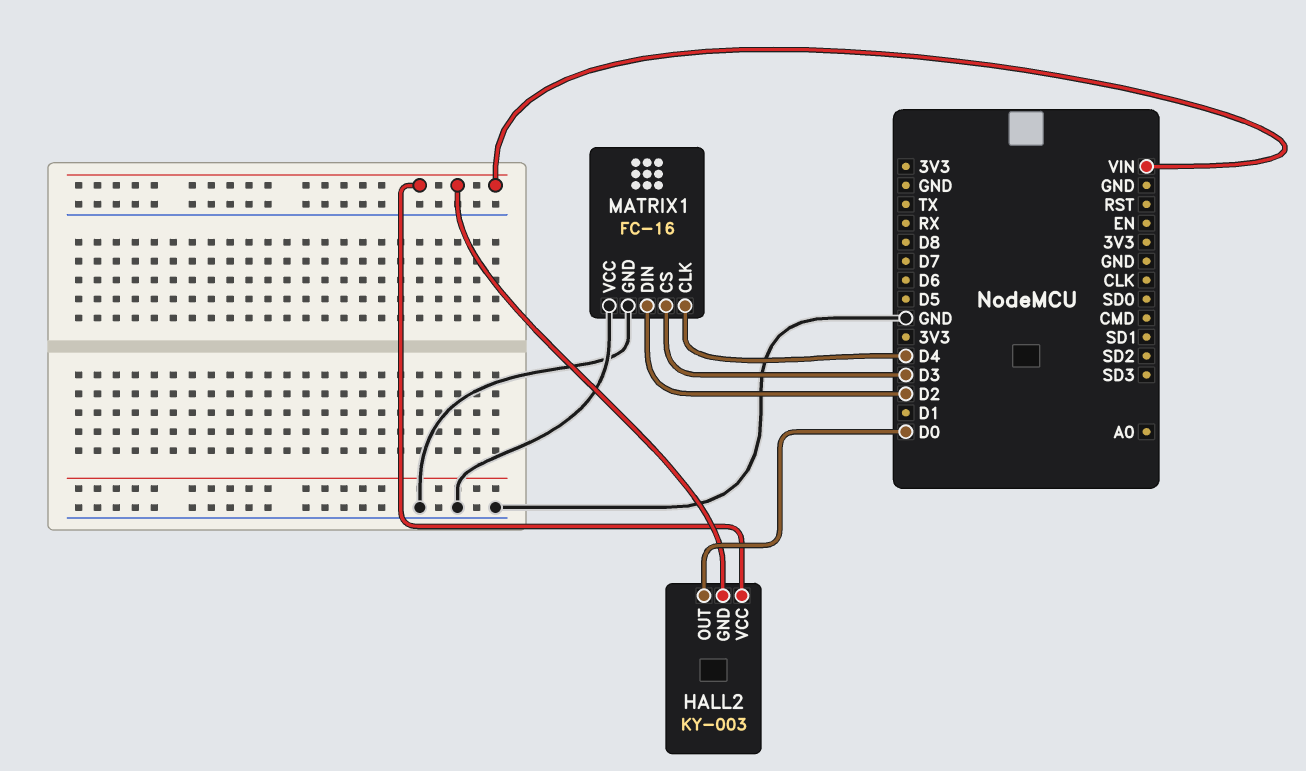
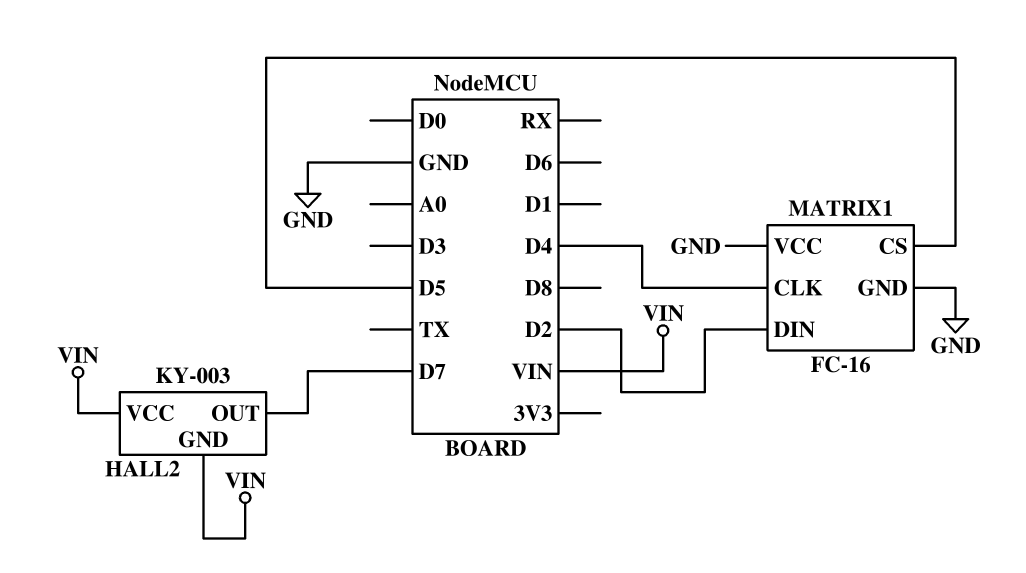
HALL2 pin OUT: D0 -> D7
MATRIX1 pin CS: D3 -> D5

